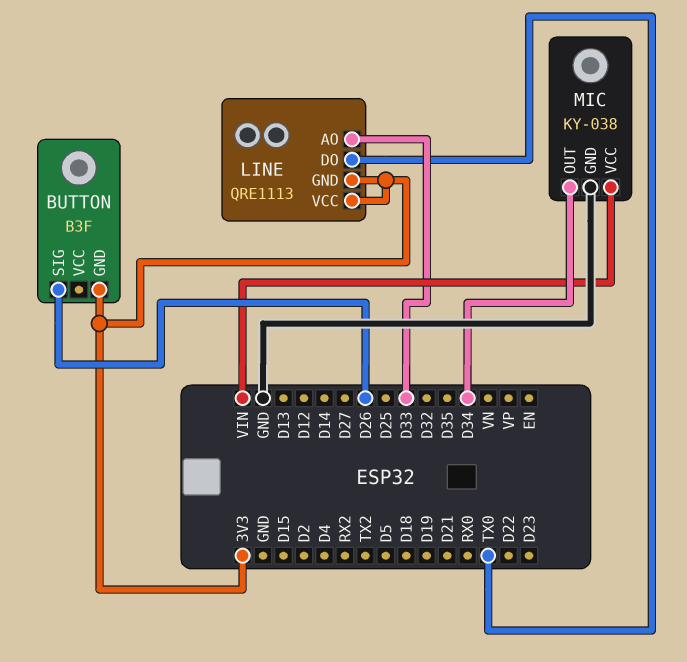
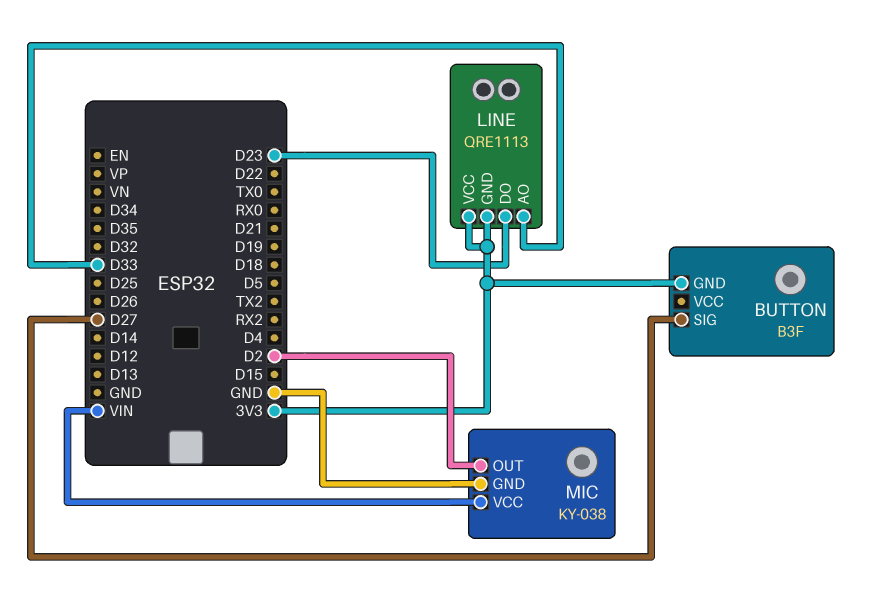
BUTTON pin SIG: D26 -> D27
LINE pin DO: TX0 -> D23
MIC pin OUT: D34 -> D2

